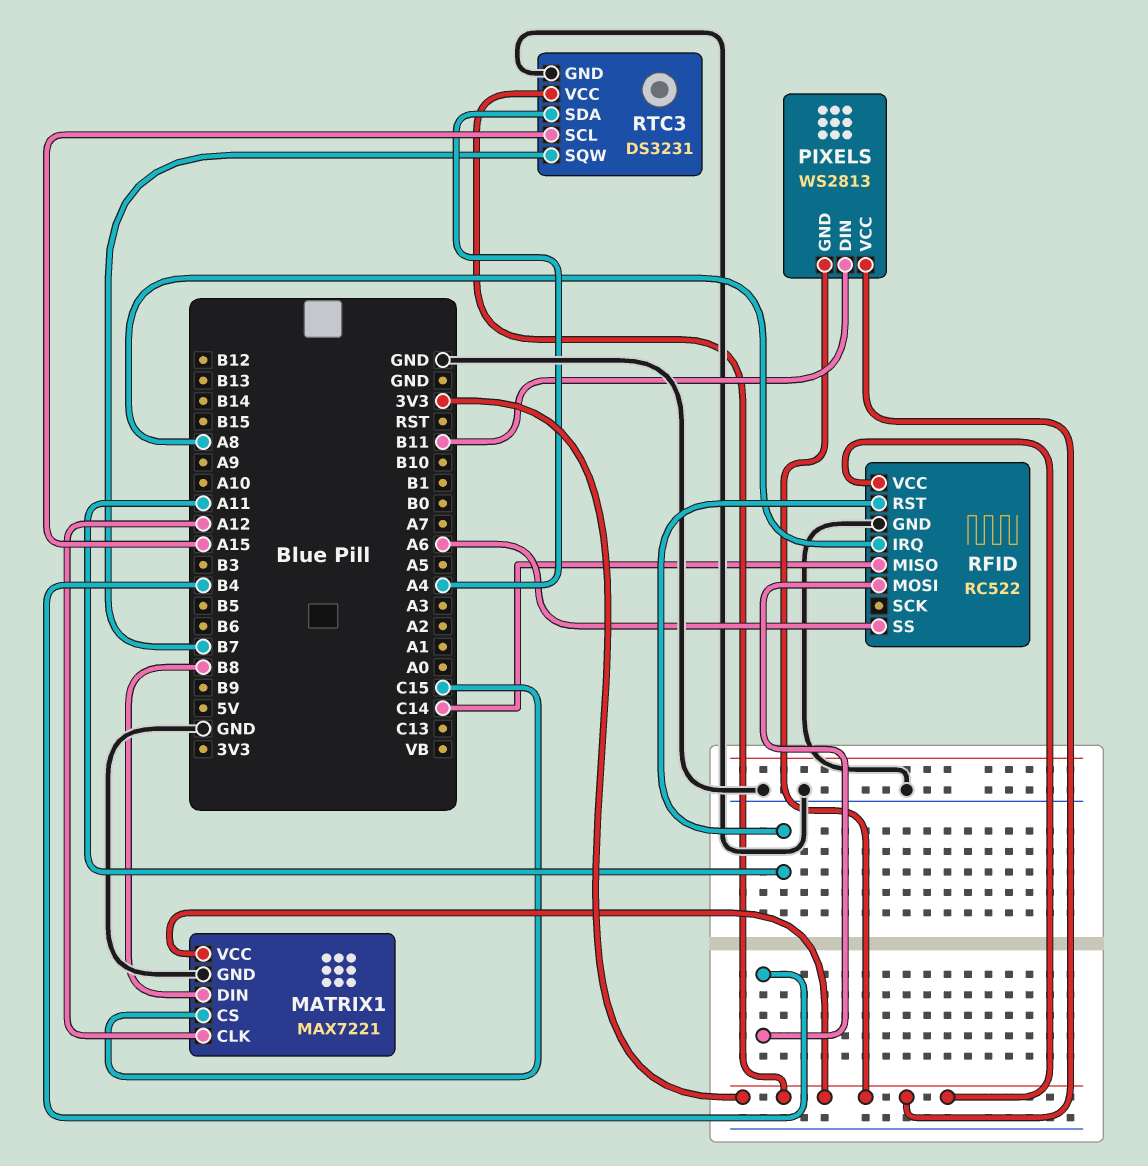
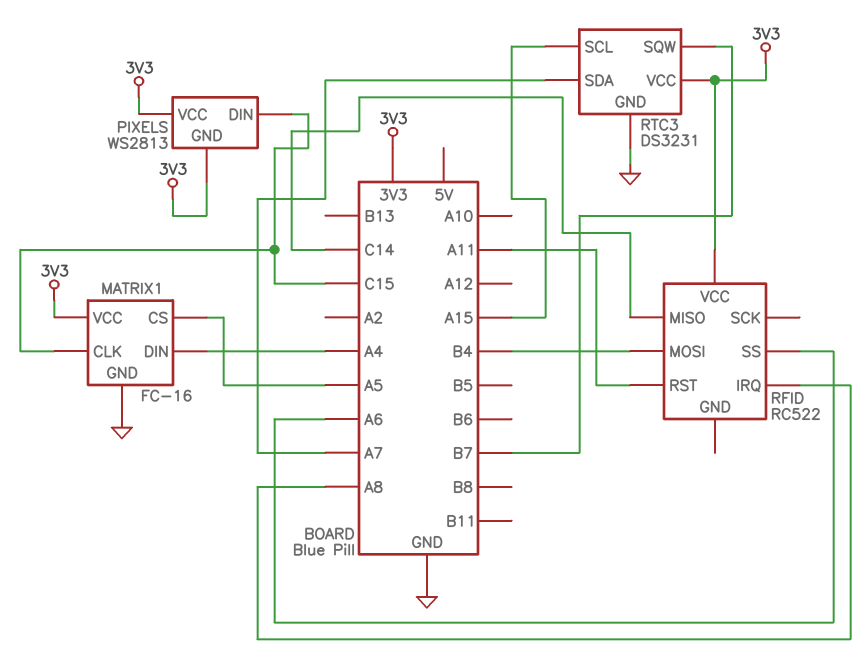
MATRIX1: MAX7221 -> FC-16
MATRIX1 pin CLK: A12 -> C15
MATRIX1 pin CS: C15 -> A5
MATRIX1 pin DIN: B8 -> A4
PIXELS pin DIN: B11 -> C15
RFID pin GND: GND -> none
RTC3 pin SDA: A4 -> A7

